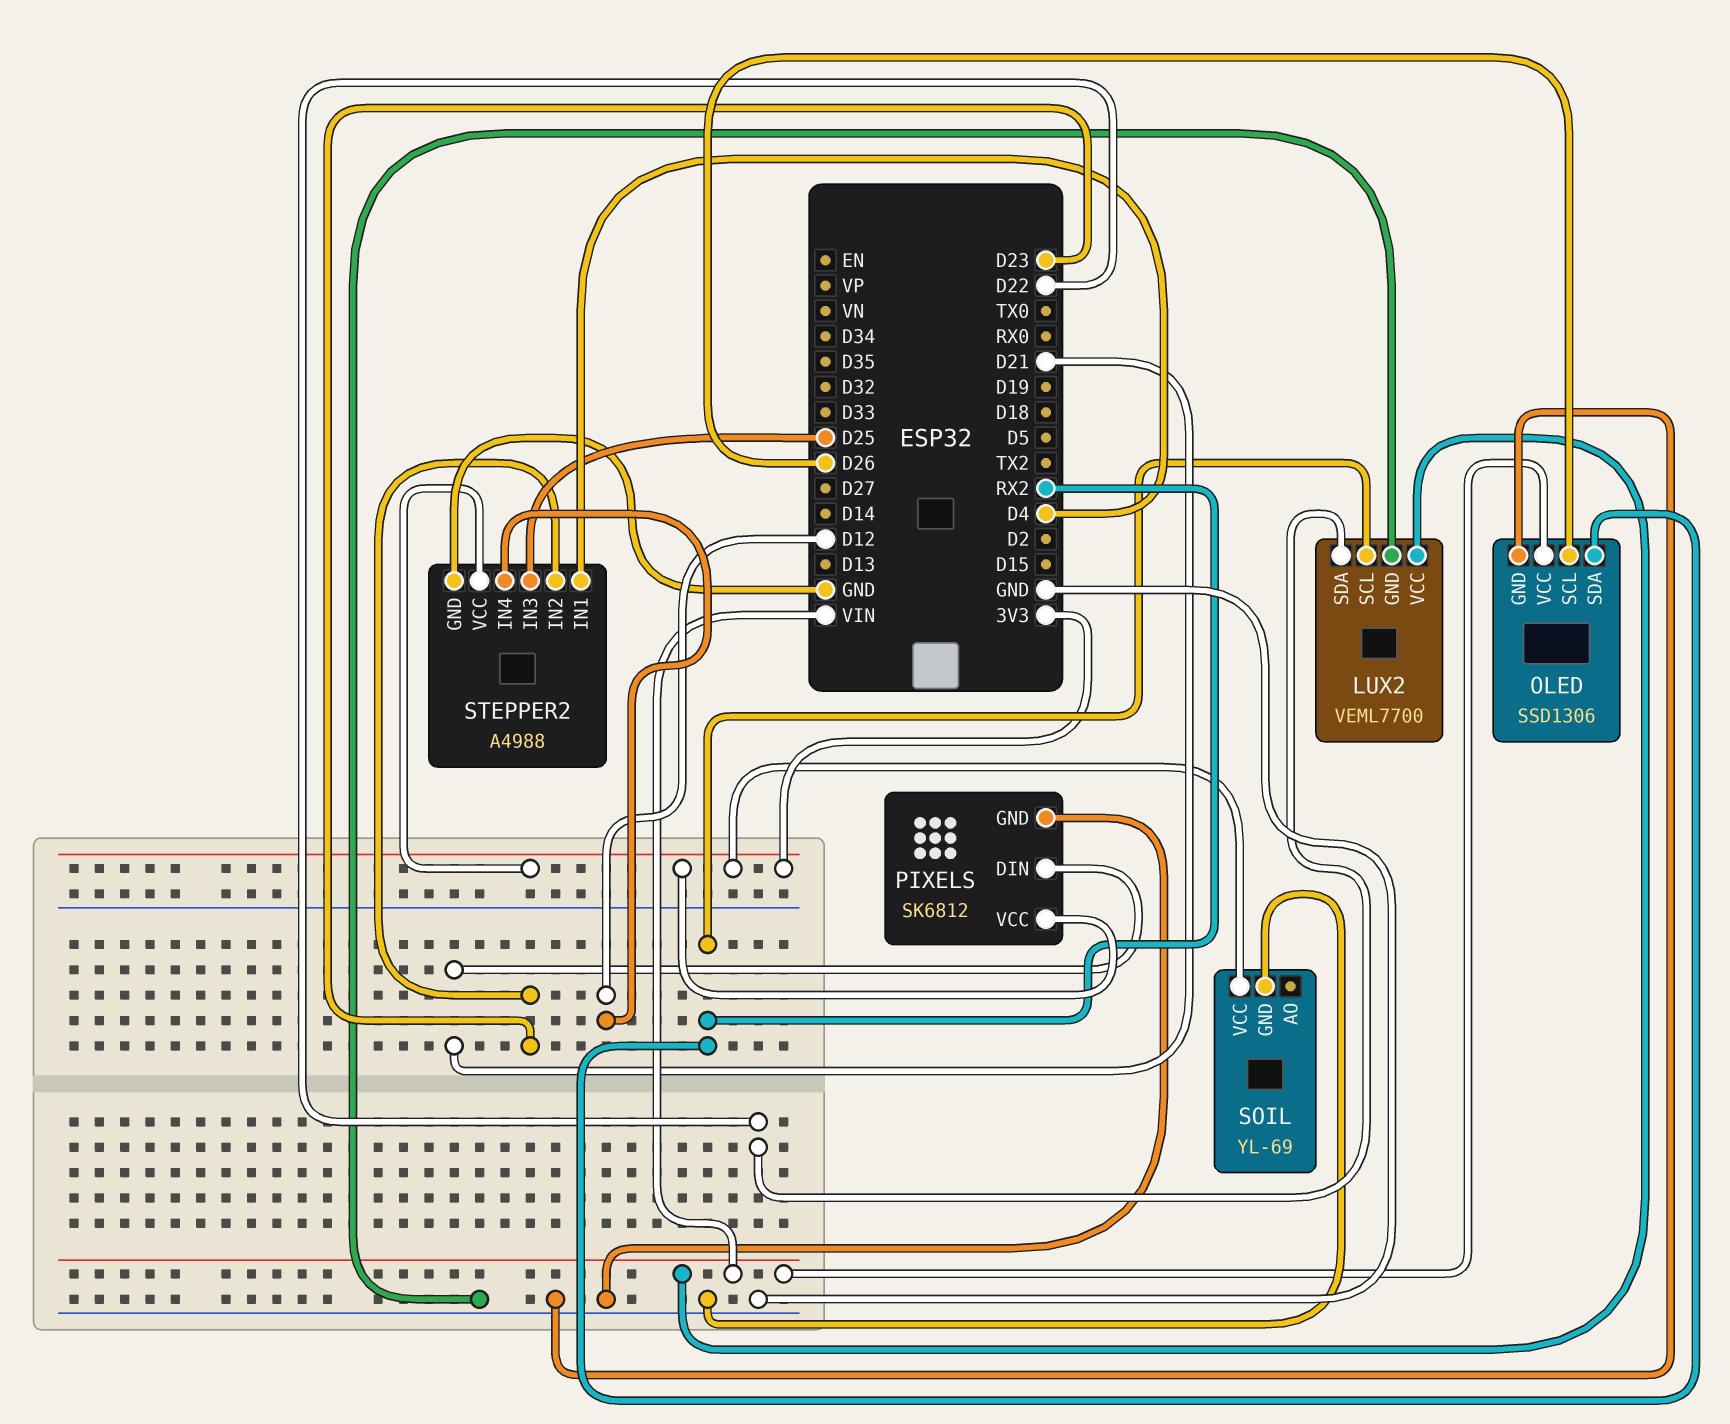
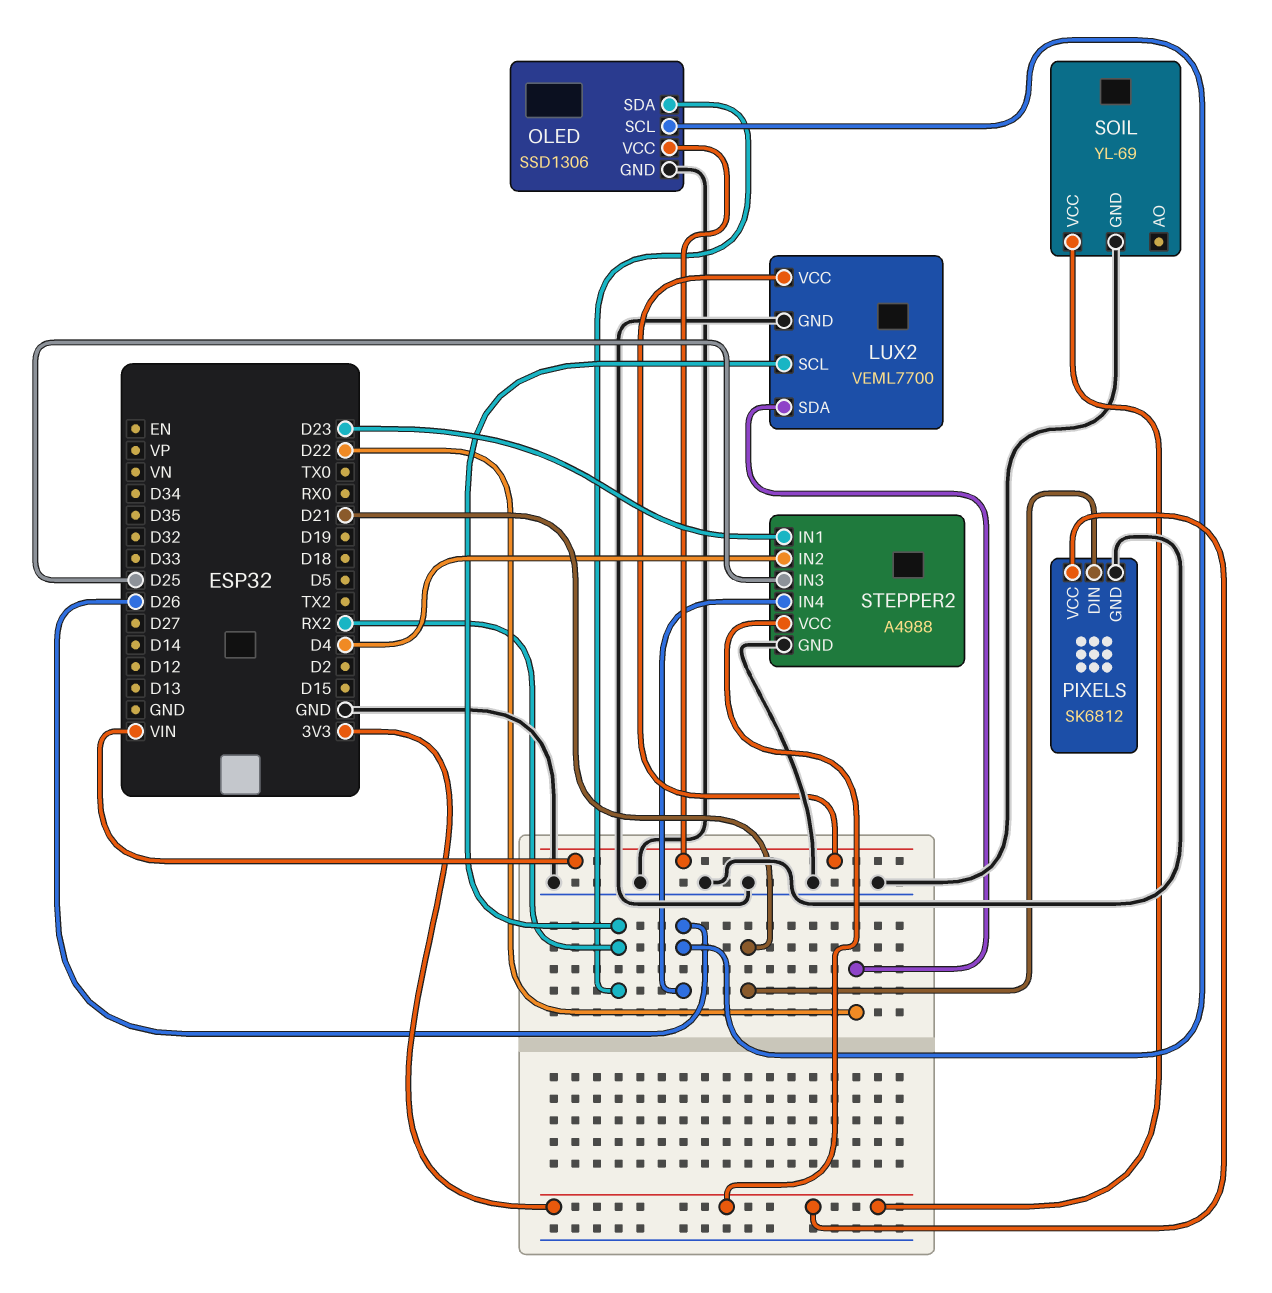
STEPPER2 pin IN1: D4 -> D23
STEPPER2 pin IN2: D23 -> D4
STEPPER2 pin IN4: D12 -> D26

